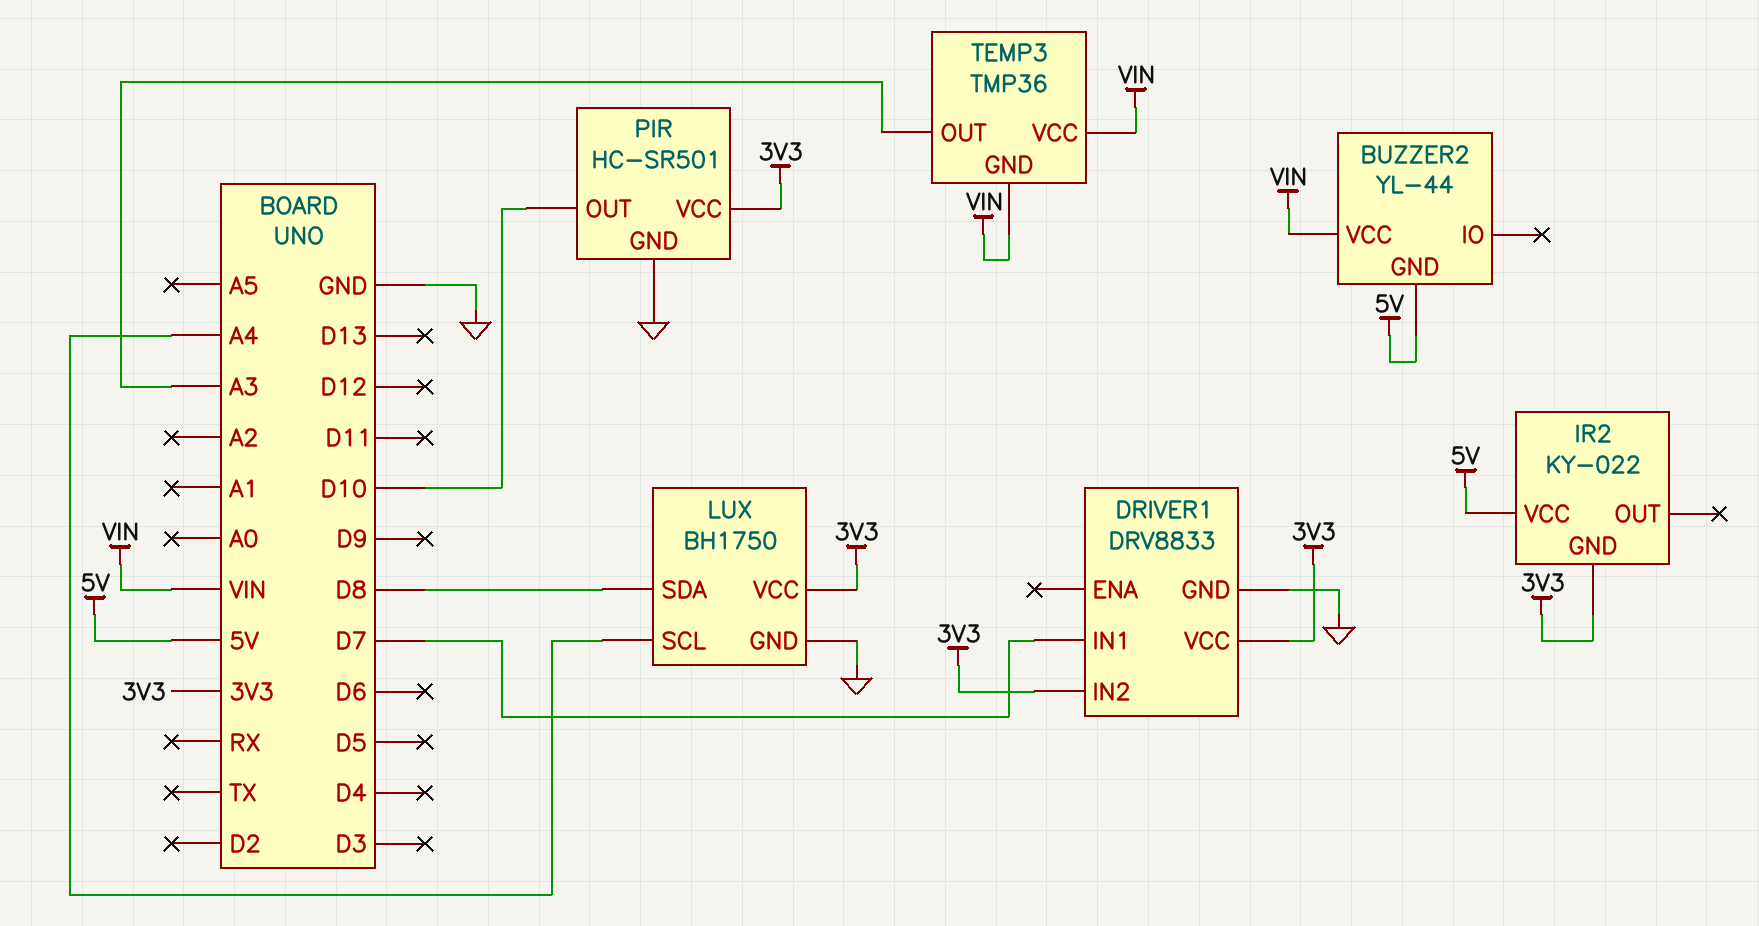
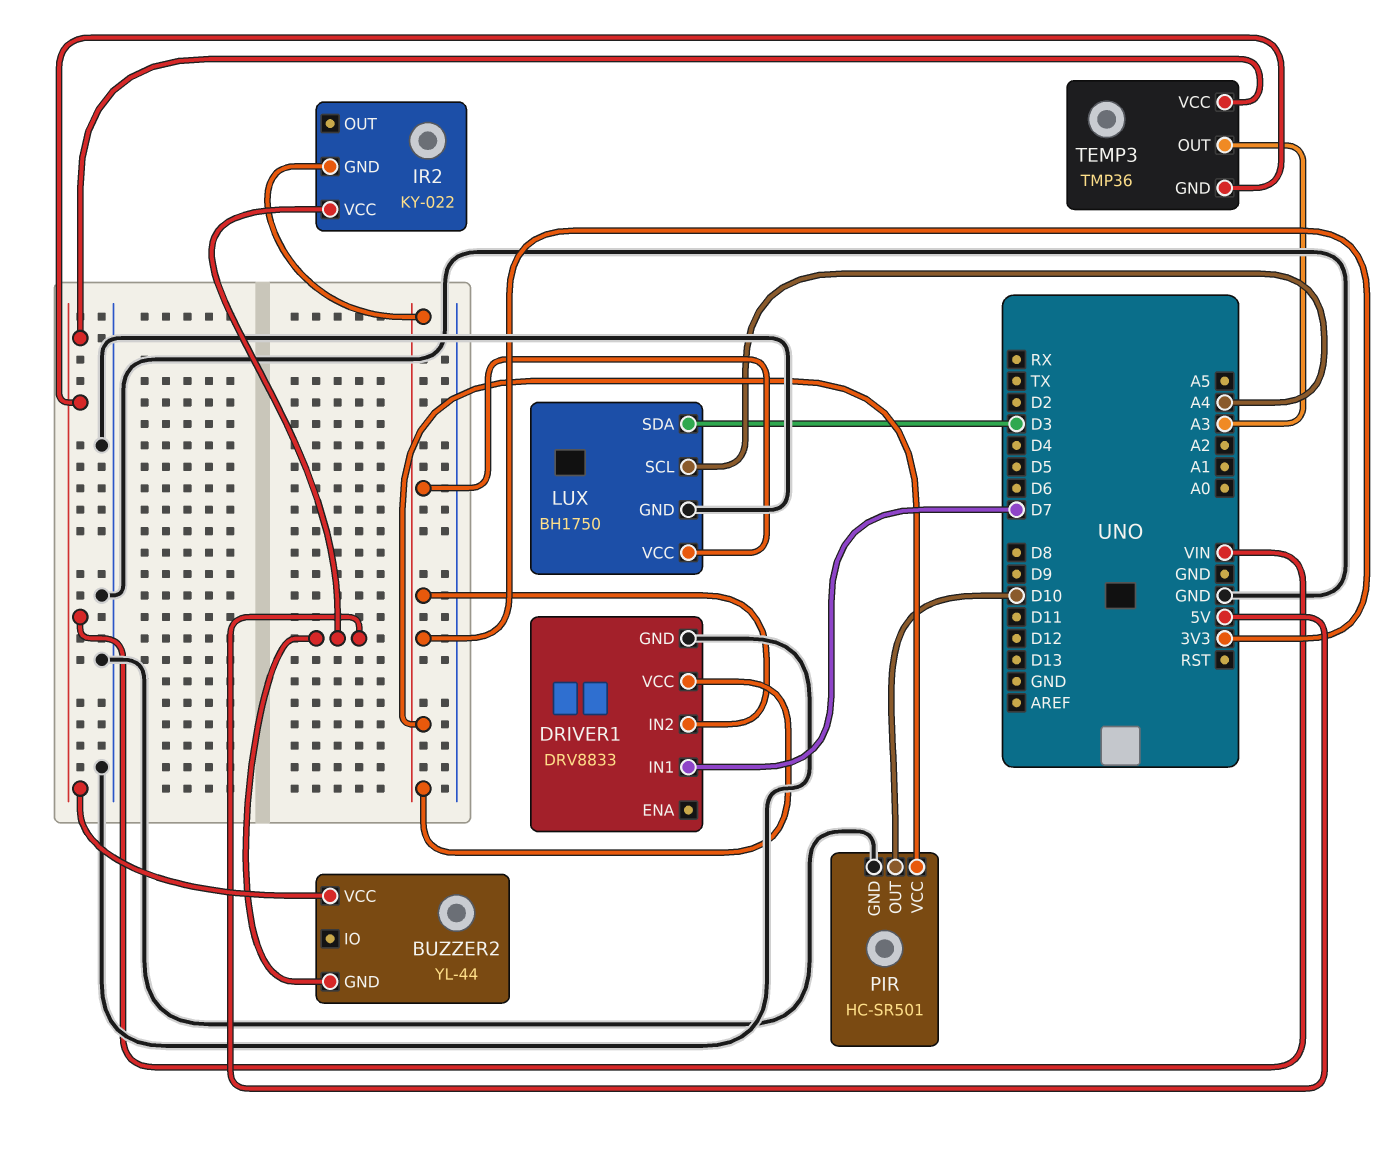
LUX pin SDA: D8 -> D3

